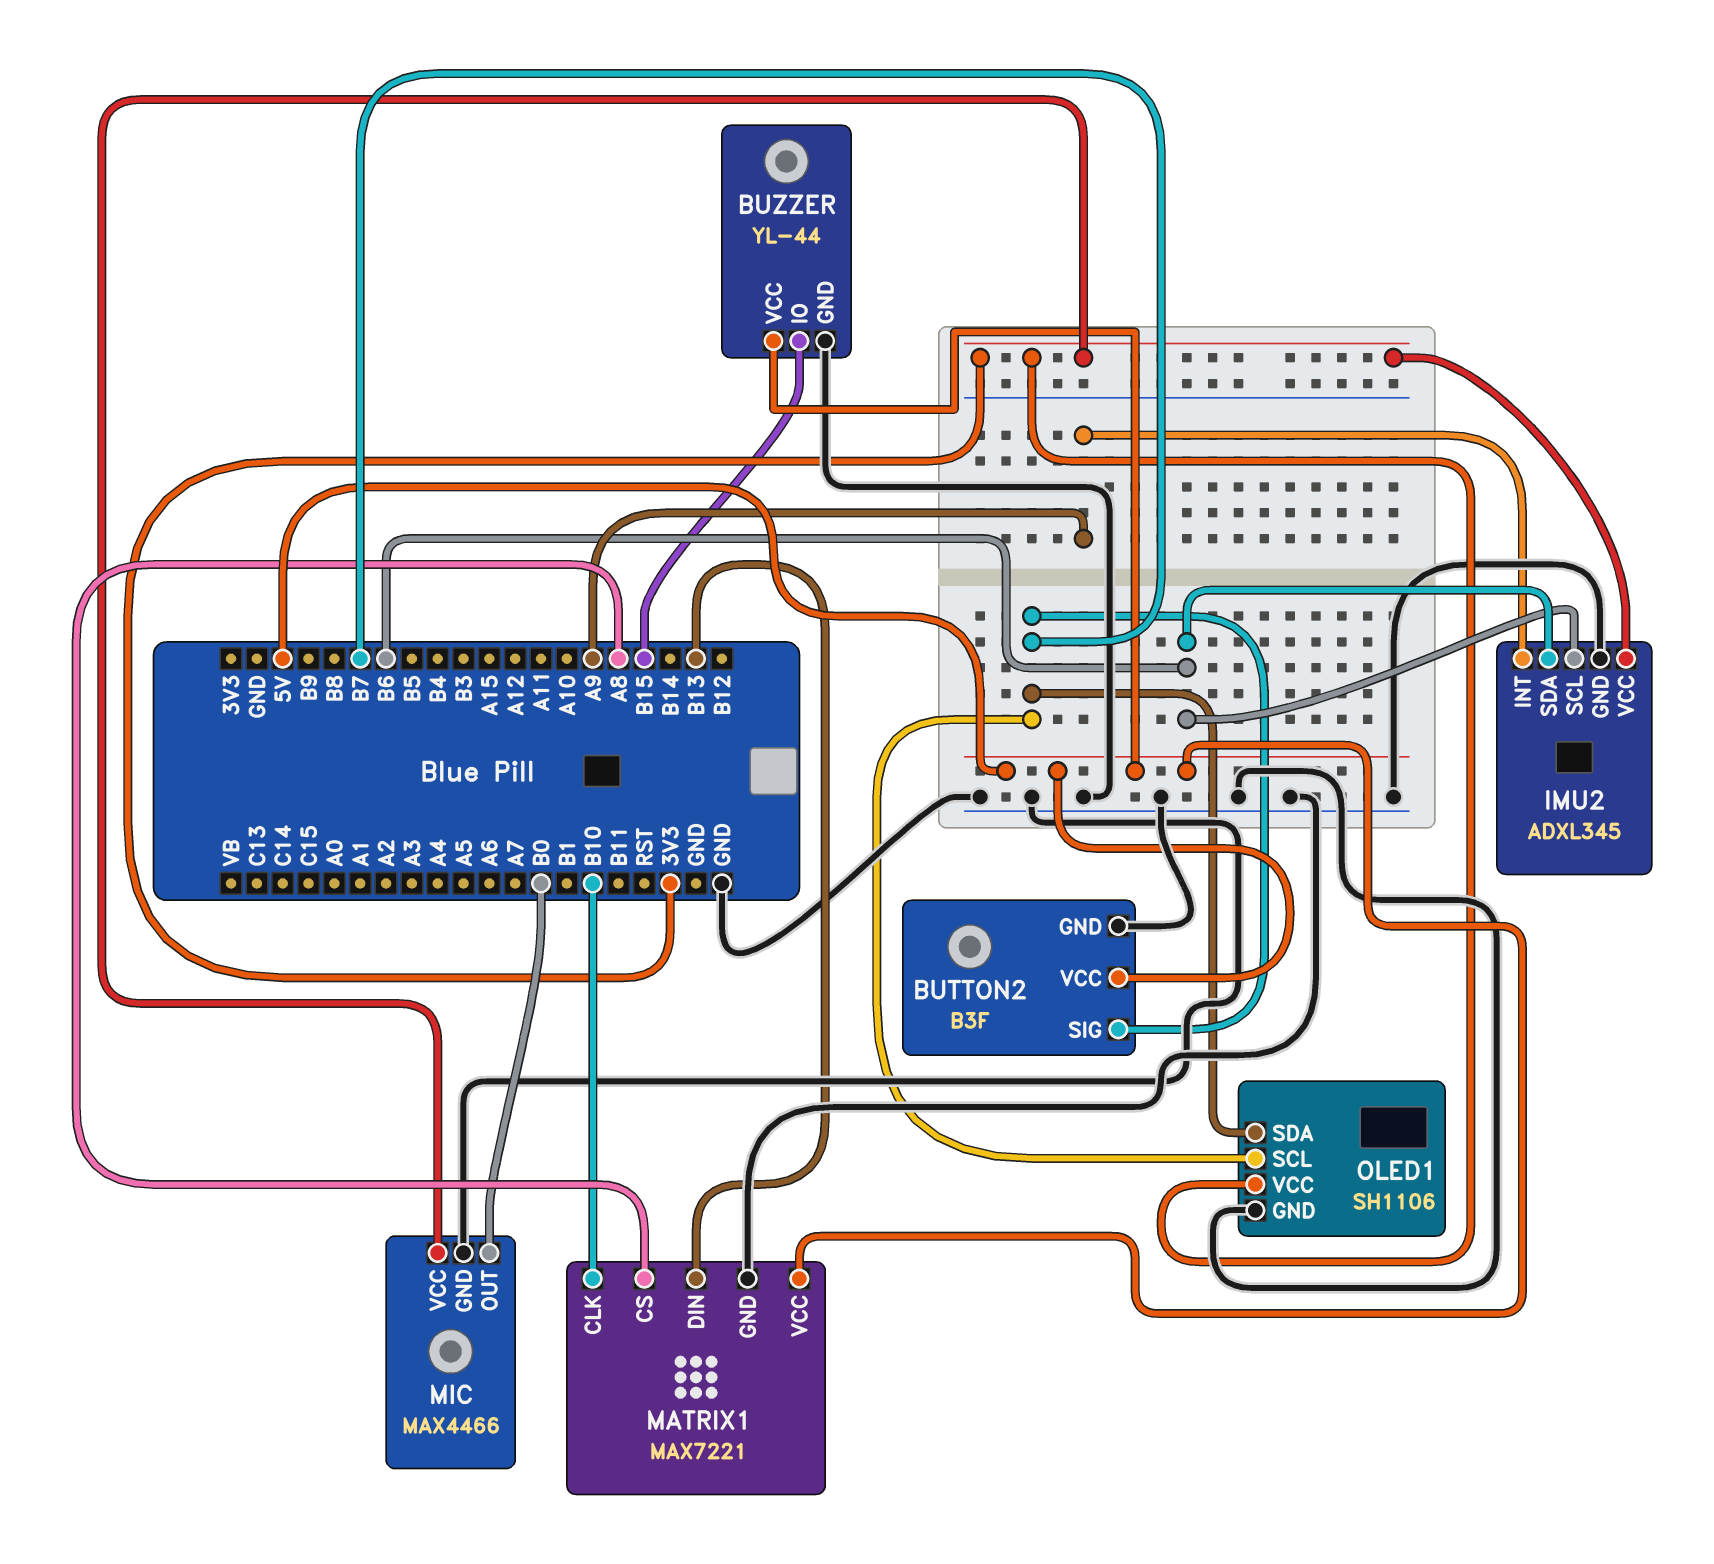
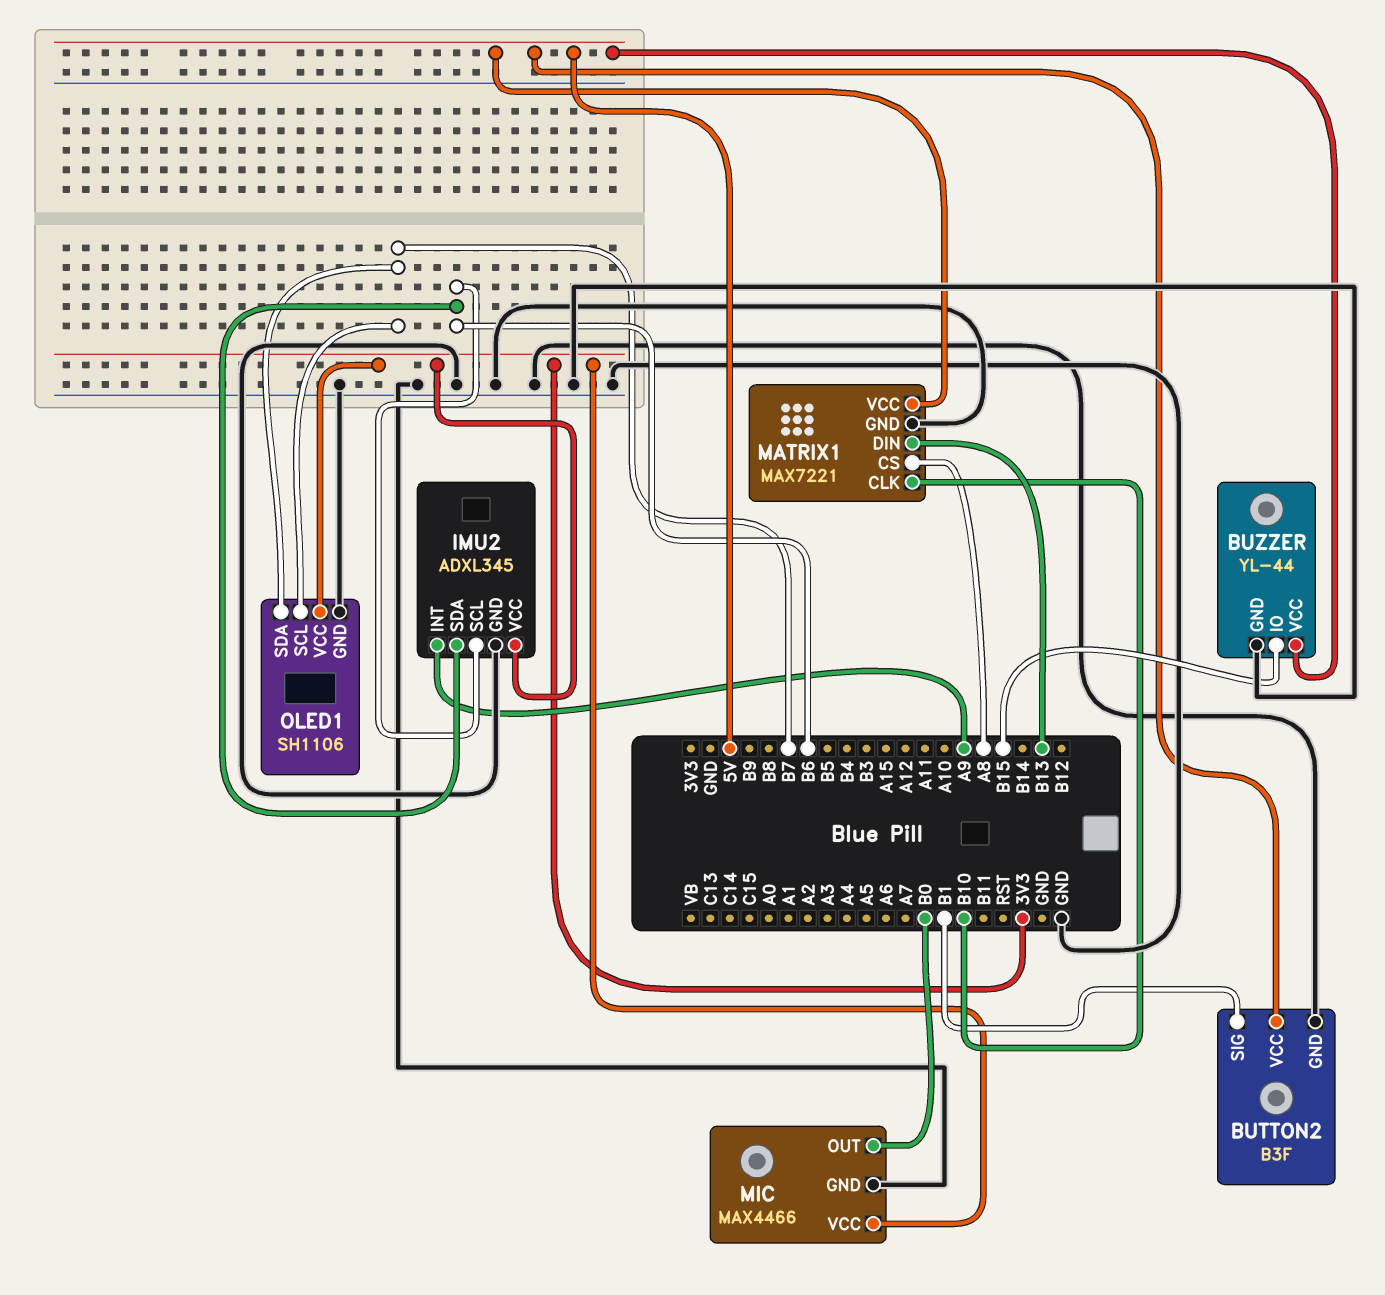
BUTTON2 pin SIG: B7 -> B1

